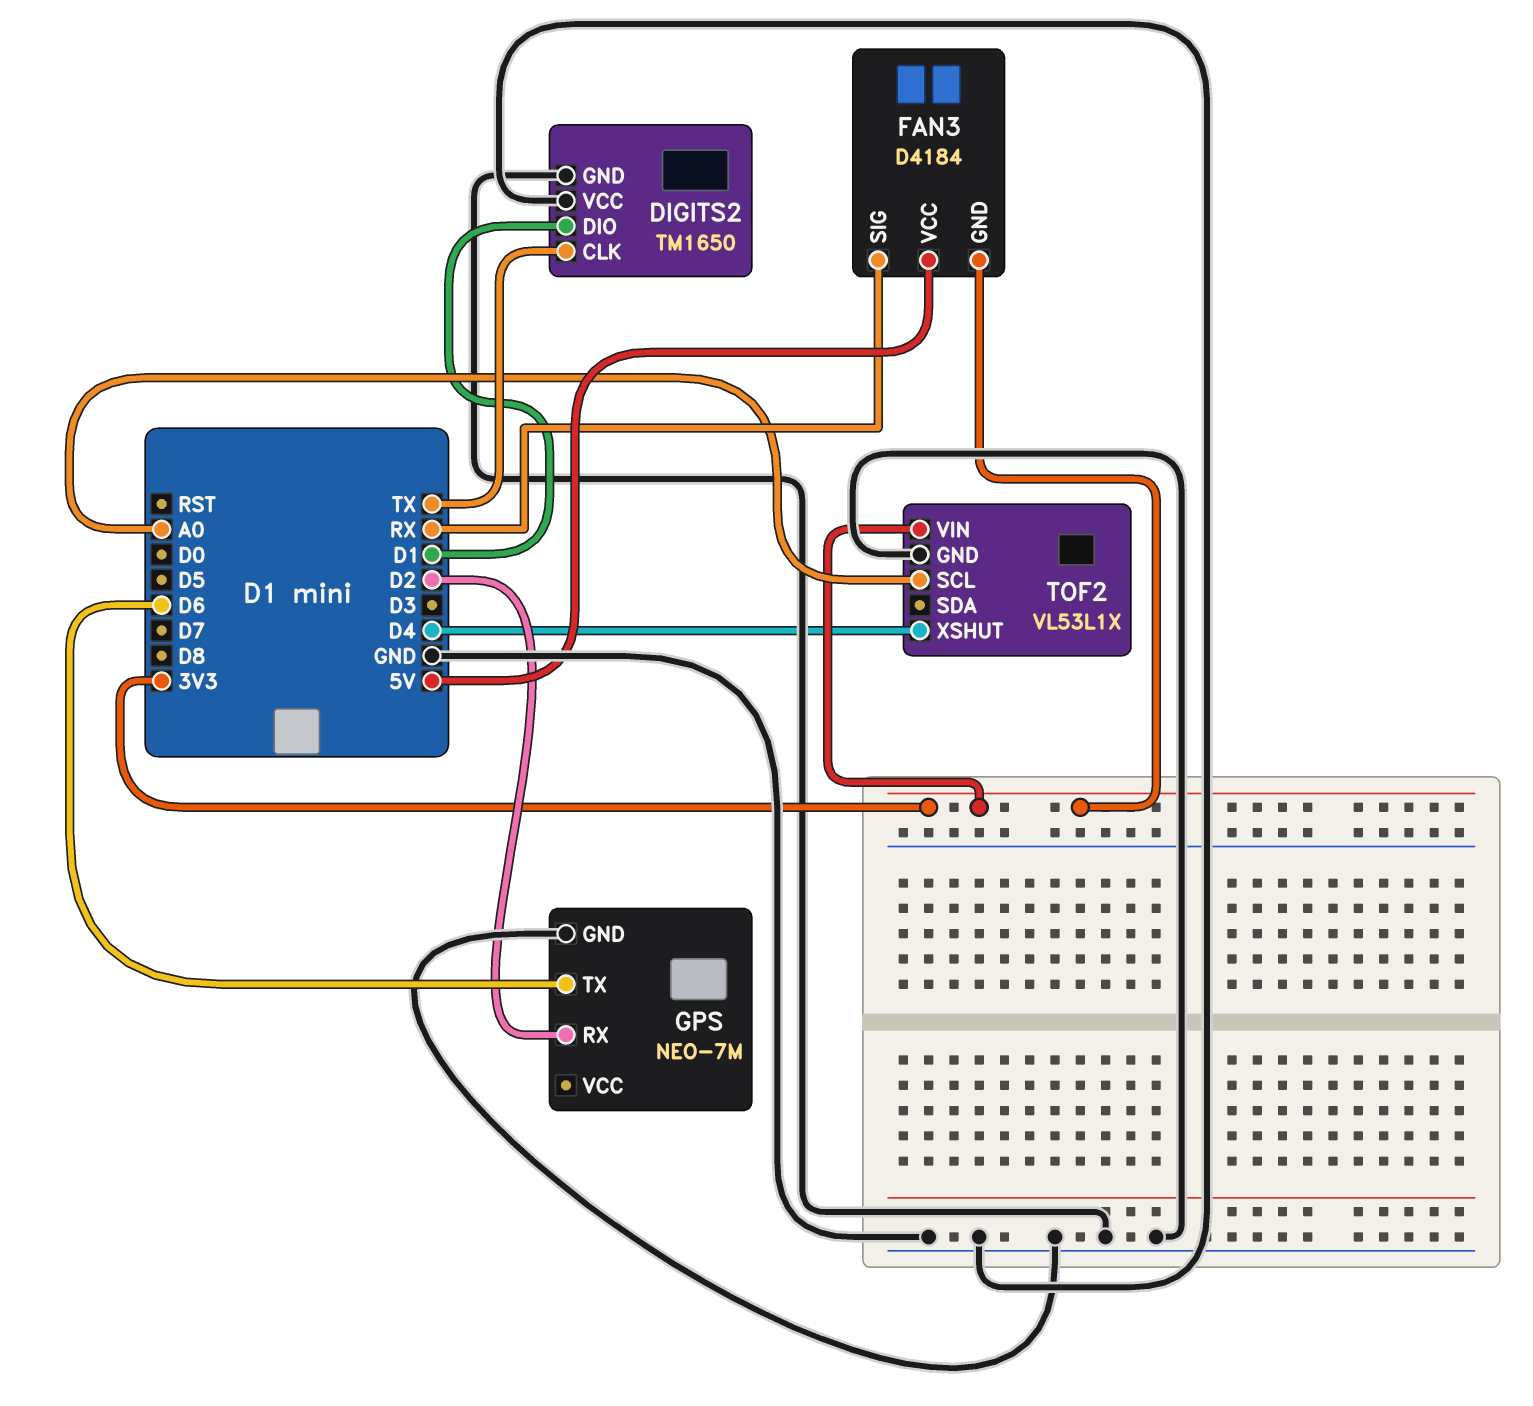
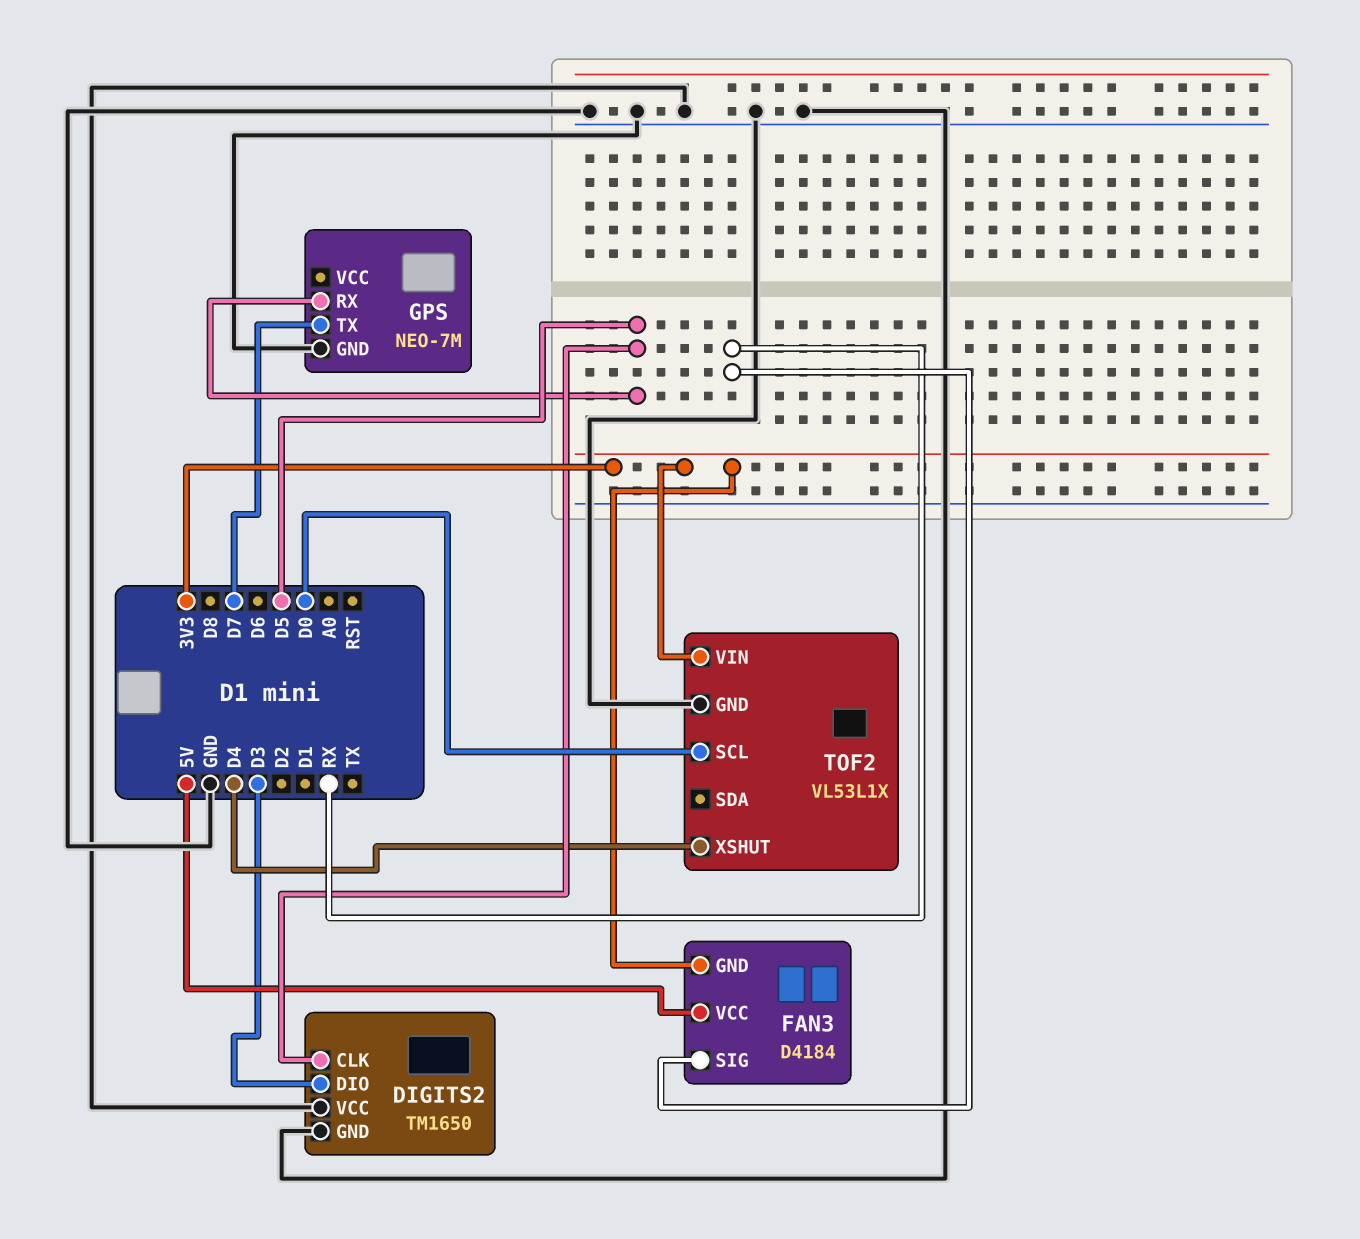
DIGITS2 pin CLK: TX -> D5
DIGITS2 pin DIO: D1 -> D3
GPS pin RX: D2 -> D5
GPS pin TX: D6 -> D7
TOF2 pin SCL: A0 -> D0

